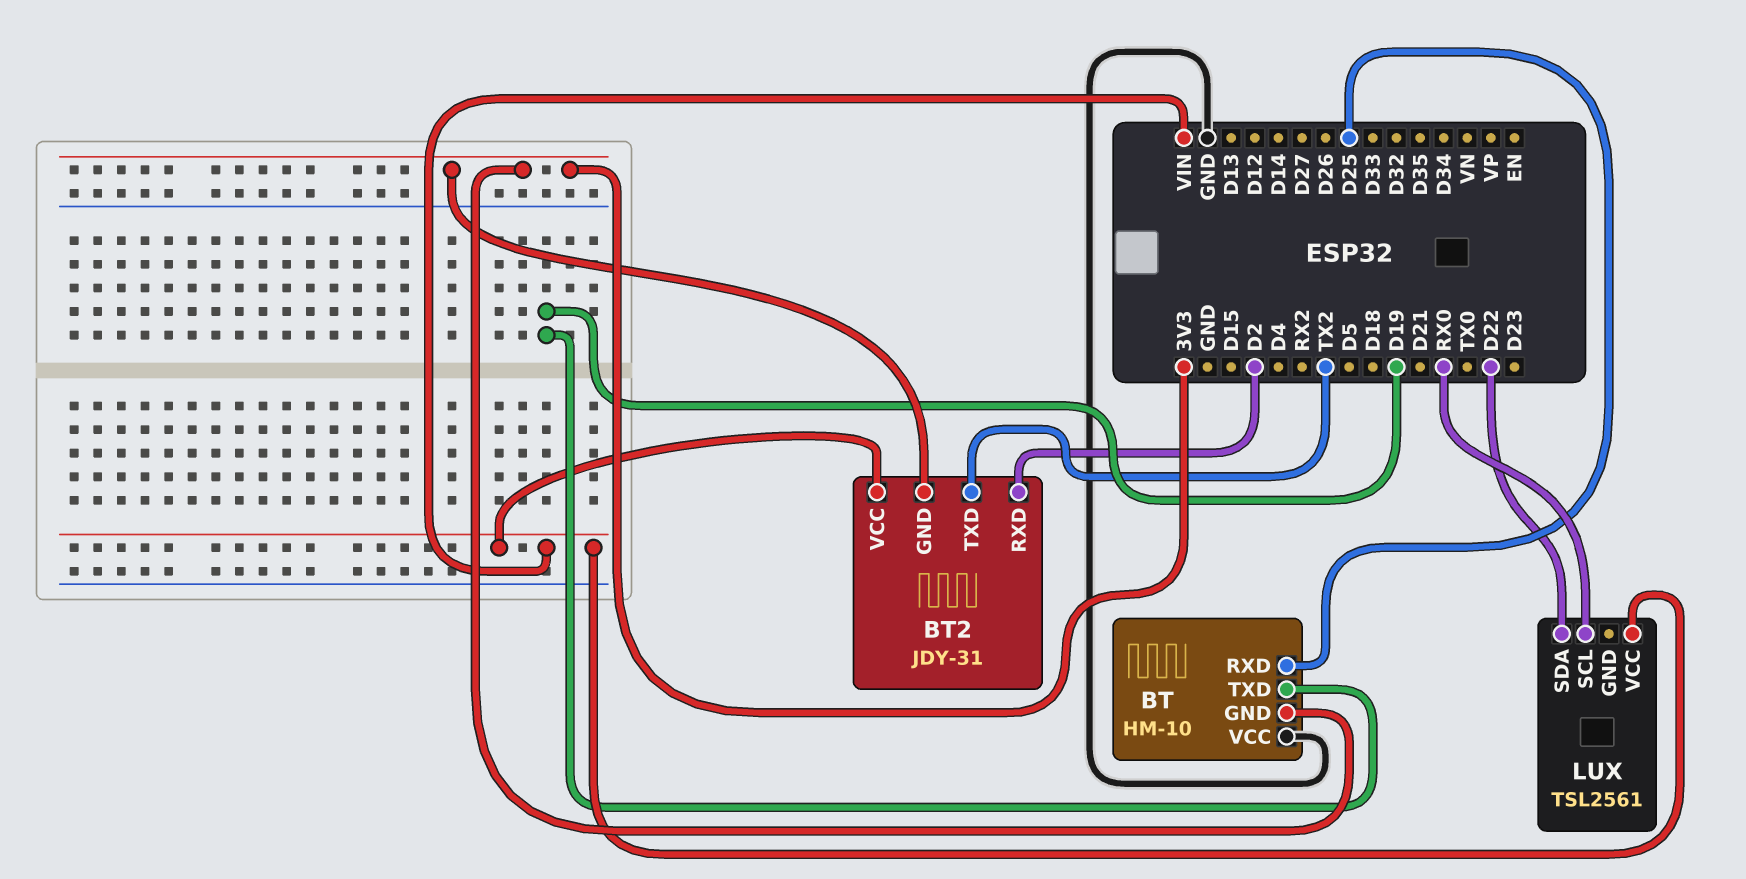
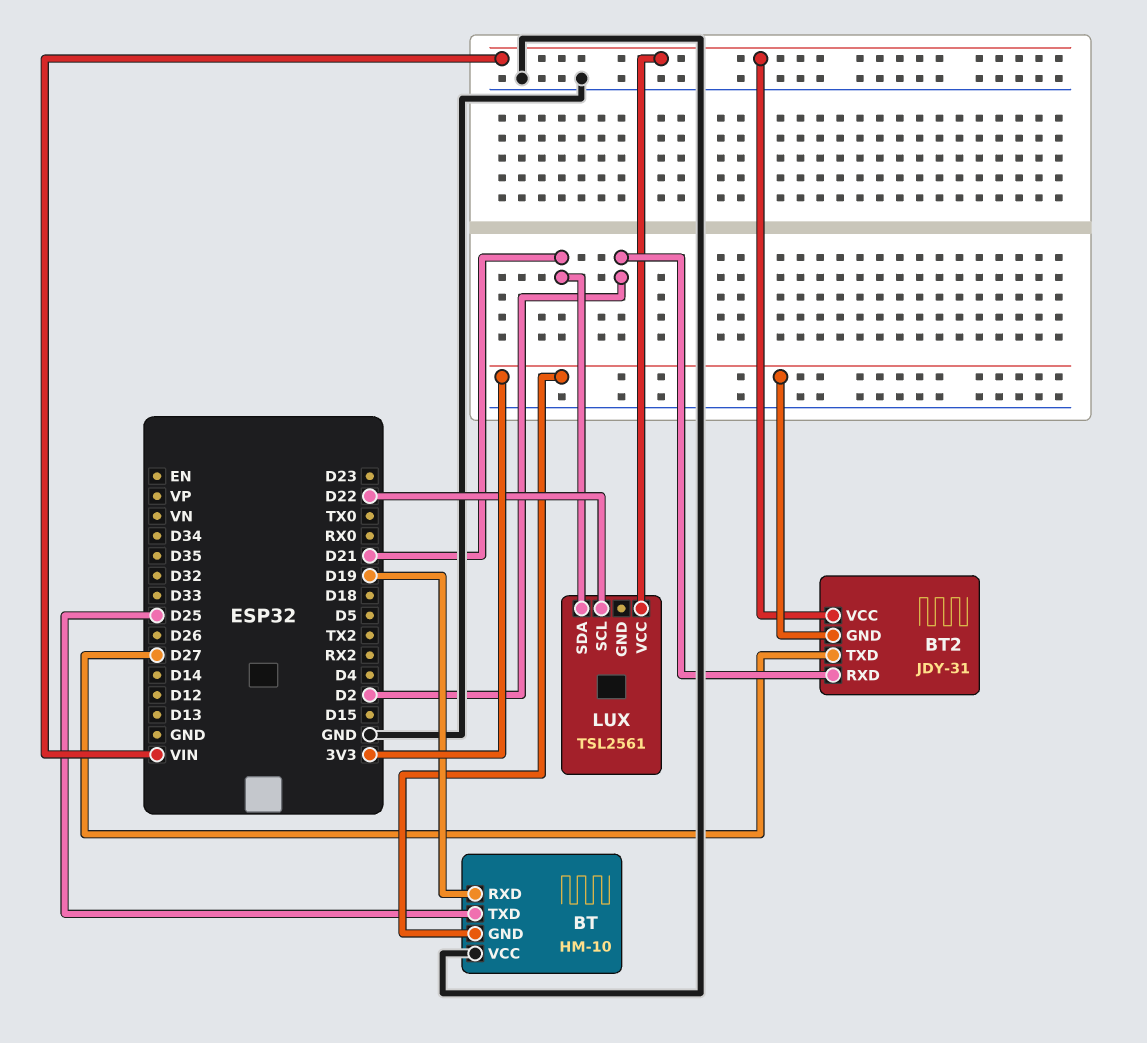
BT pin RXD: D25 -> D19
BT pin TXD: D19 -> D25
BT2 pin TXD: TX2 -> D27
LUX pin SCL: RX0 -> D22
LUX pin SDA: D22 -> D21

